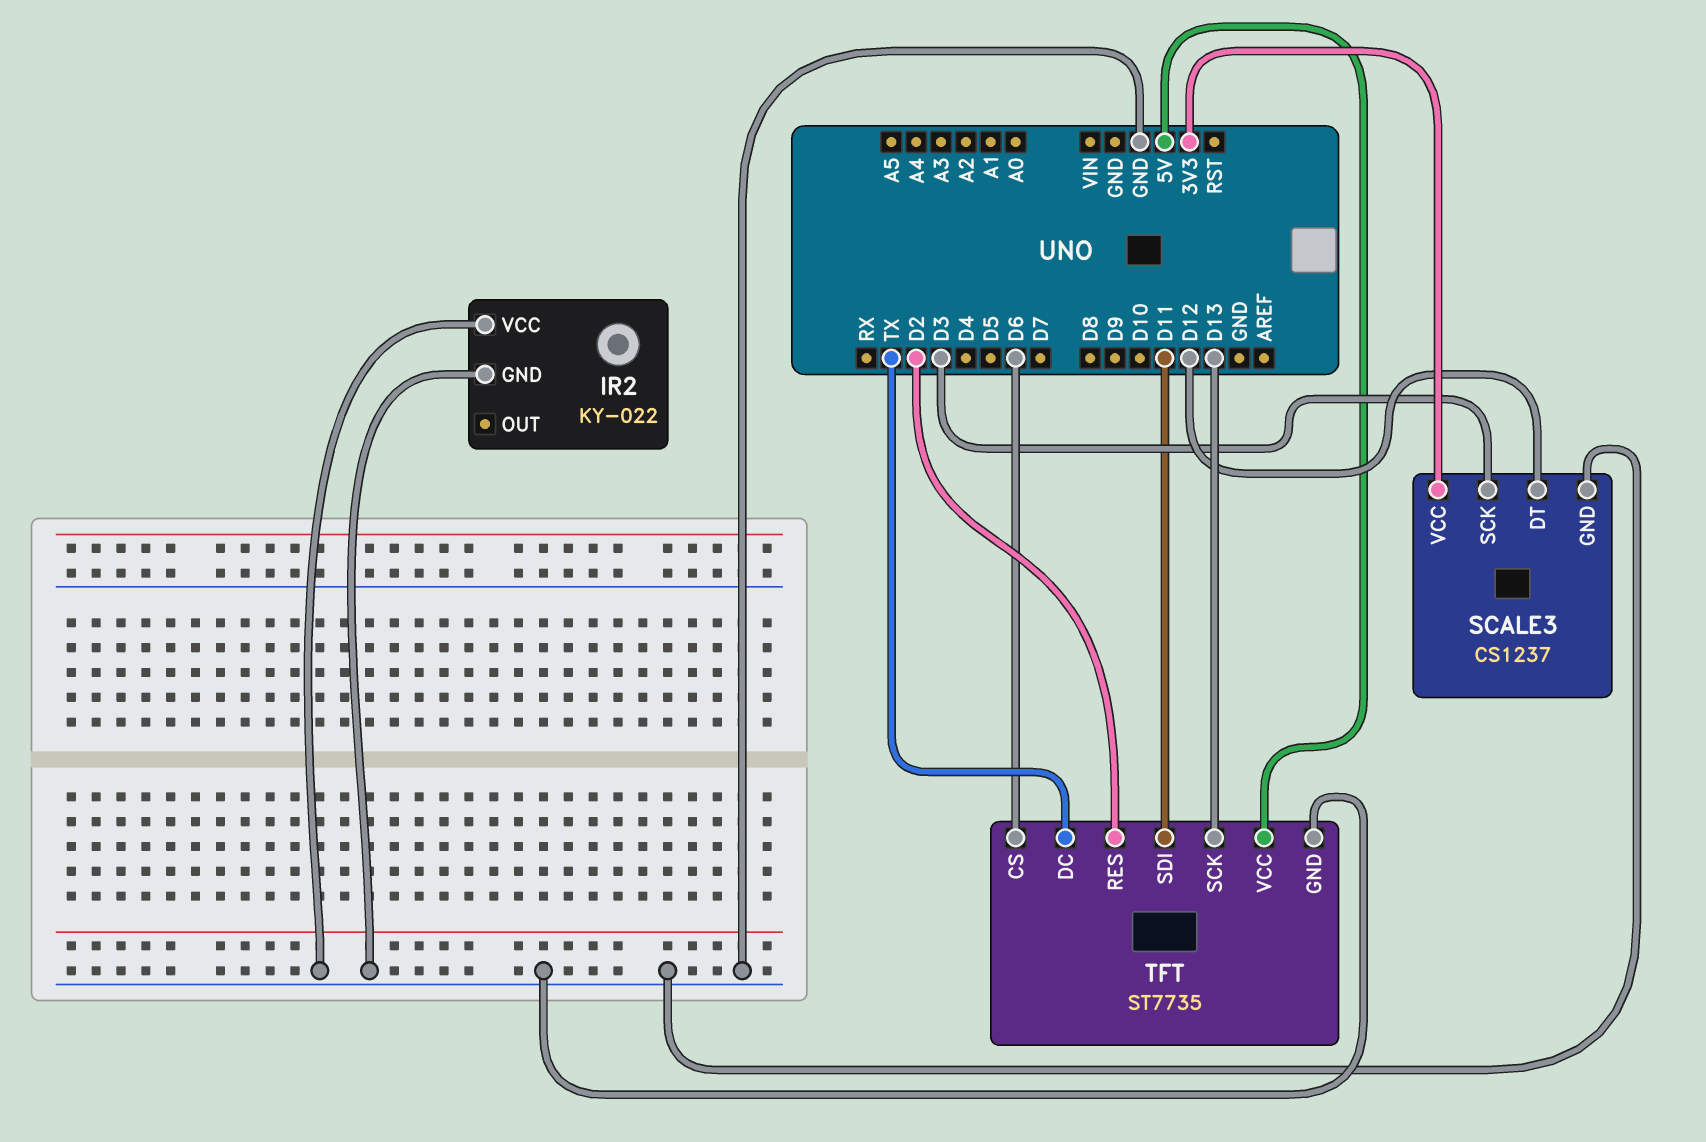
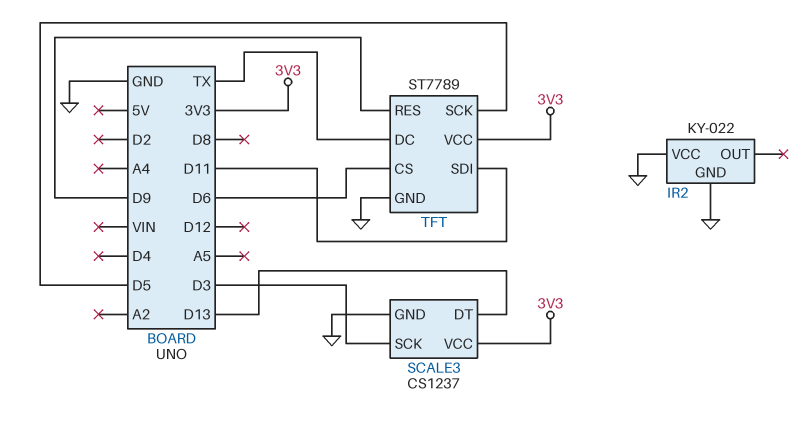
SCALE3 pin DT: D12 -> D13
TFT: ST7735 -> ST7789
TFT pin RES: D2 -> D9
TFT pin SCK: D13 -> D5
TFT pin VCC: 5V -> 3V3

